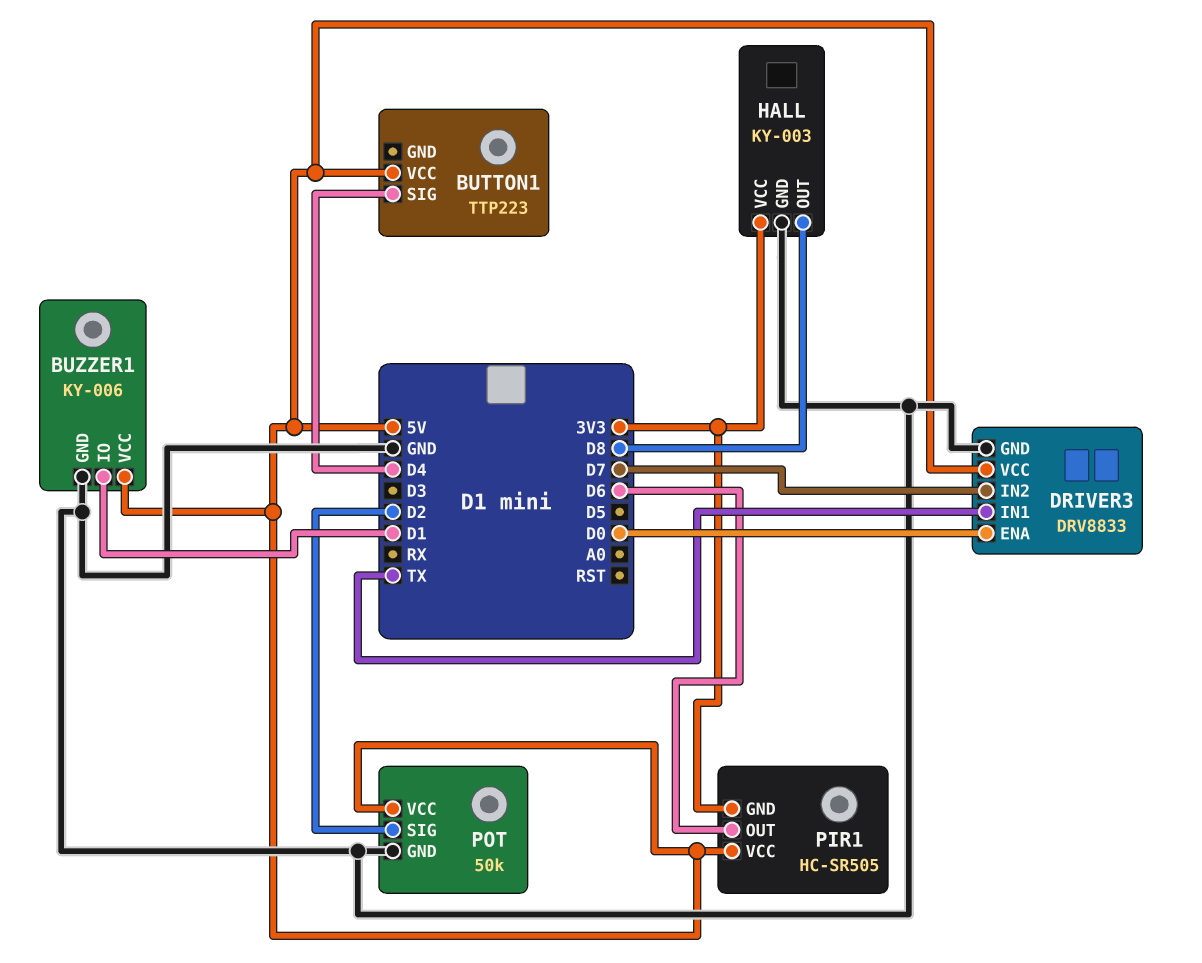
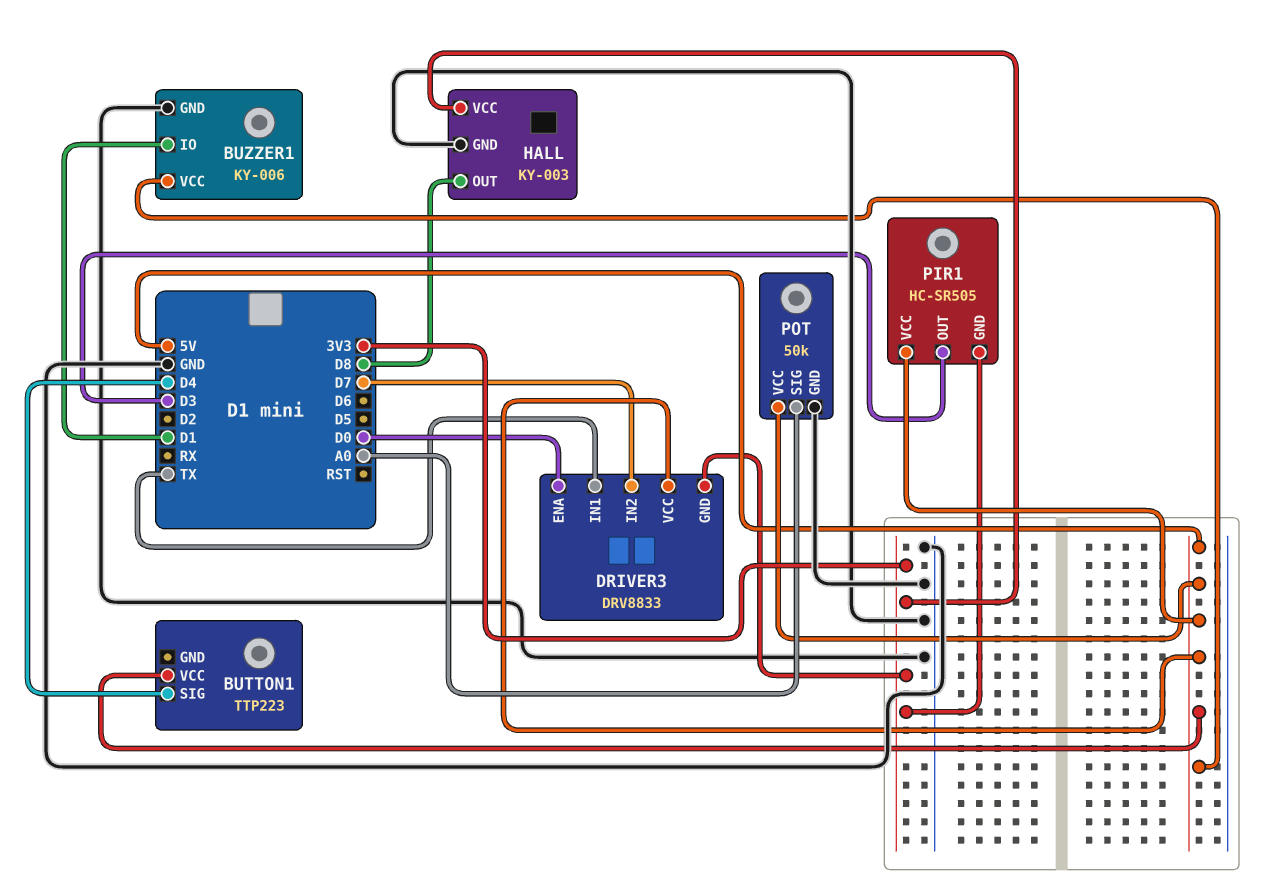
DRIVER3 pin GND: GND -> 3V3
PIR1 pin OUT: D6 -> D3
POT pin SIG: D2 -> A0

